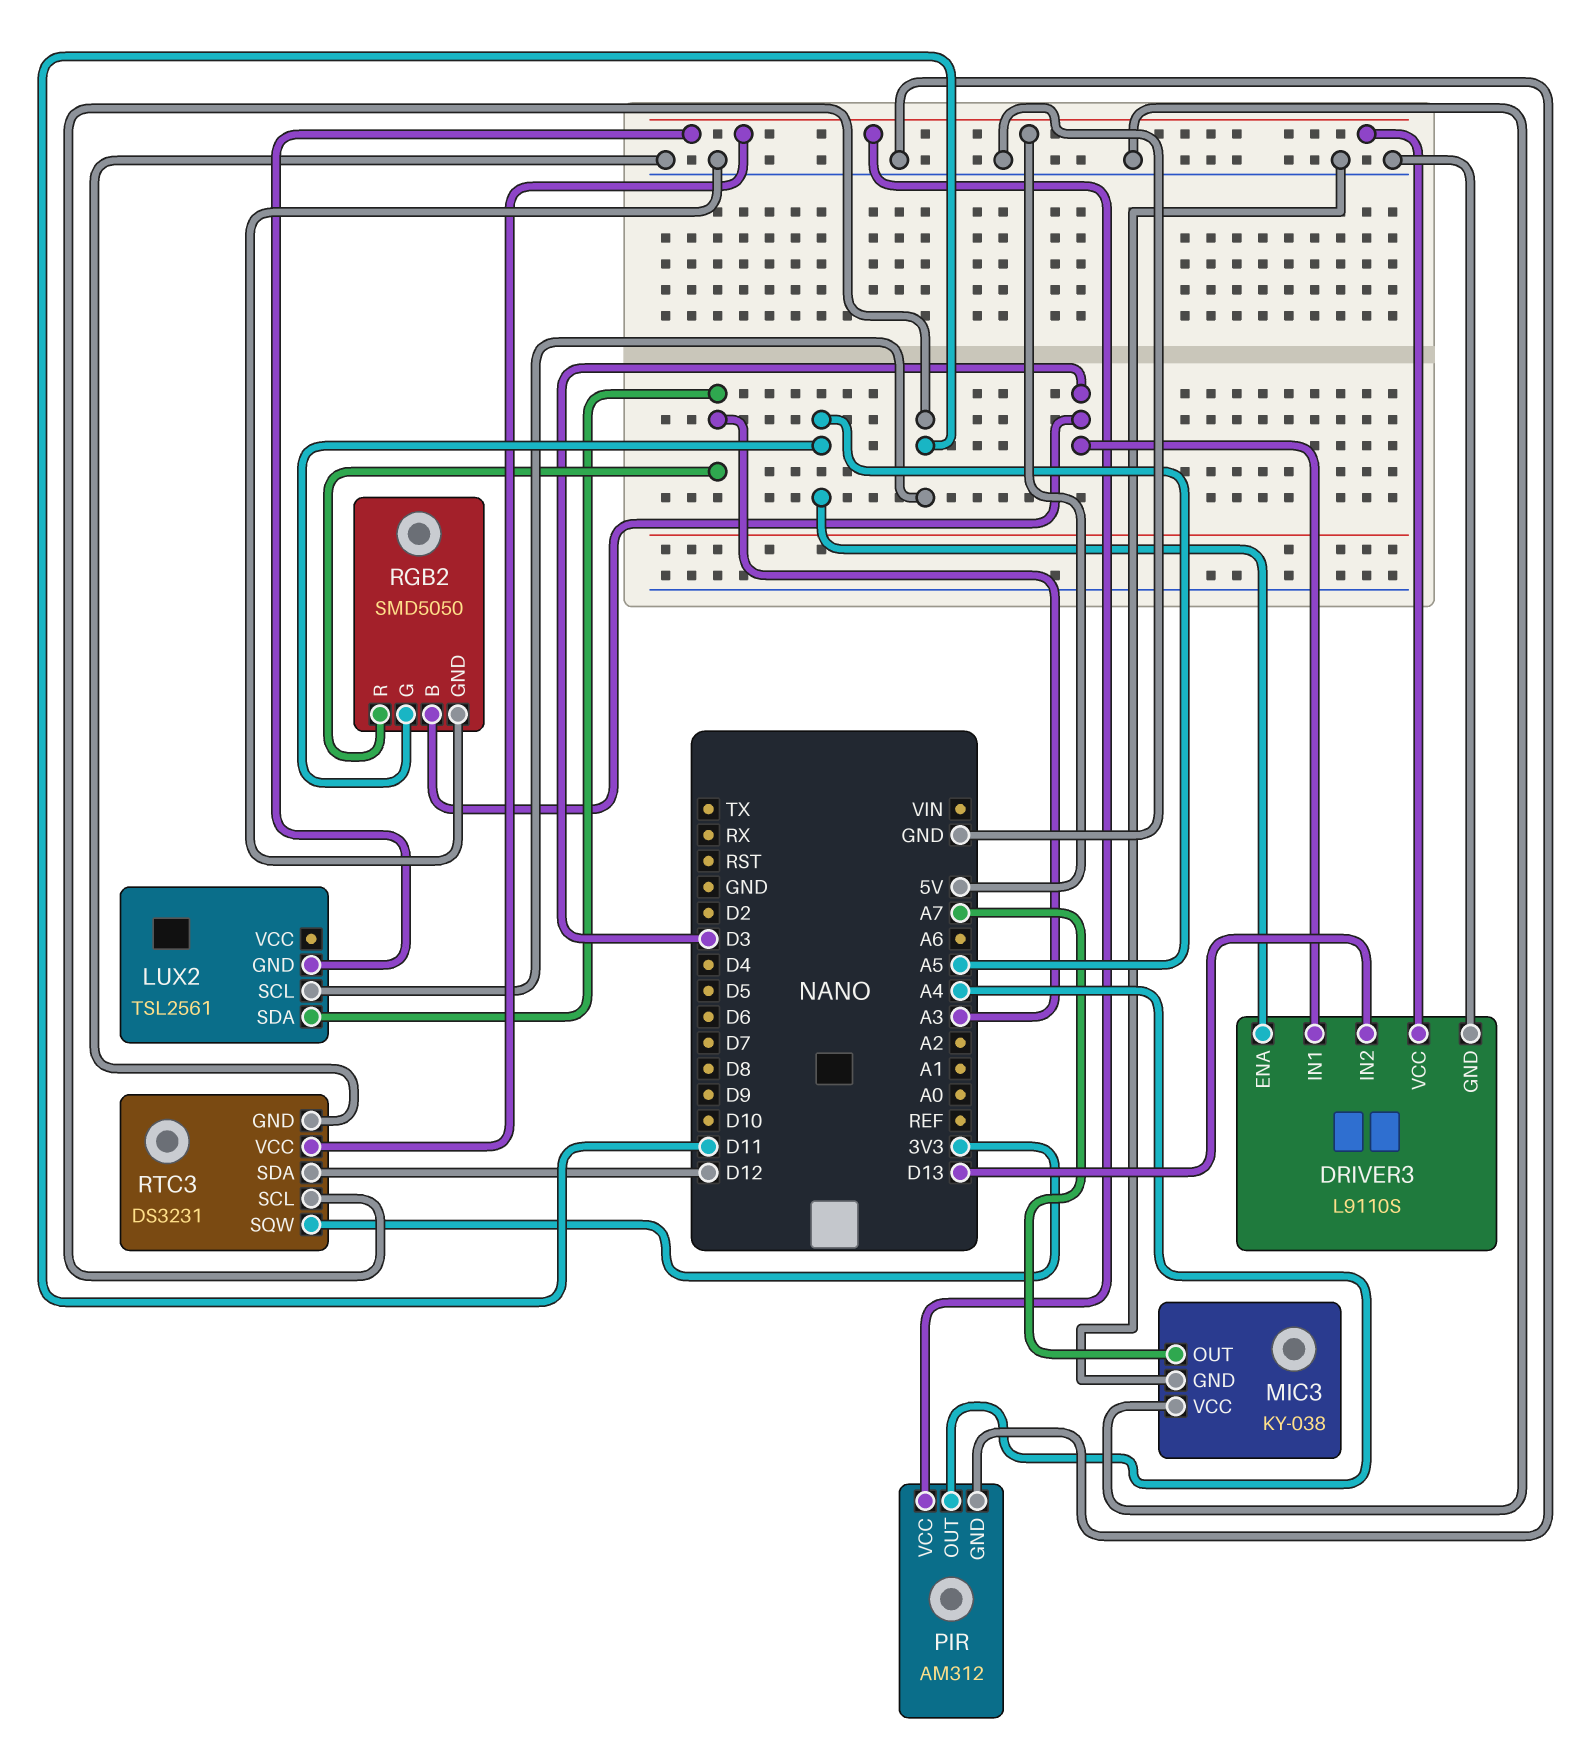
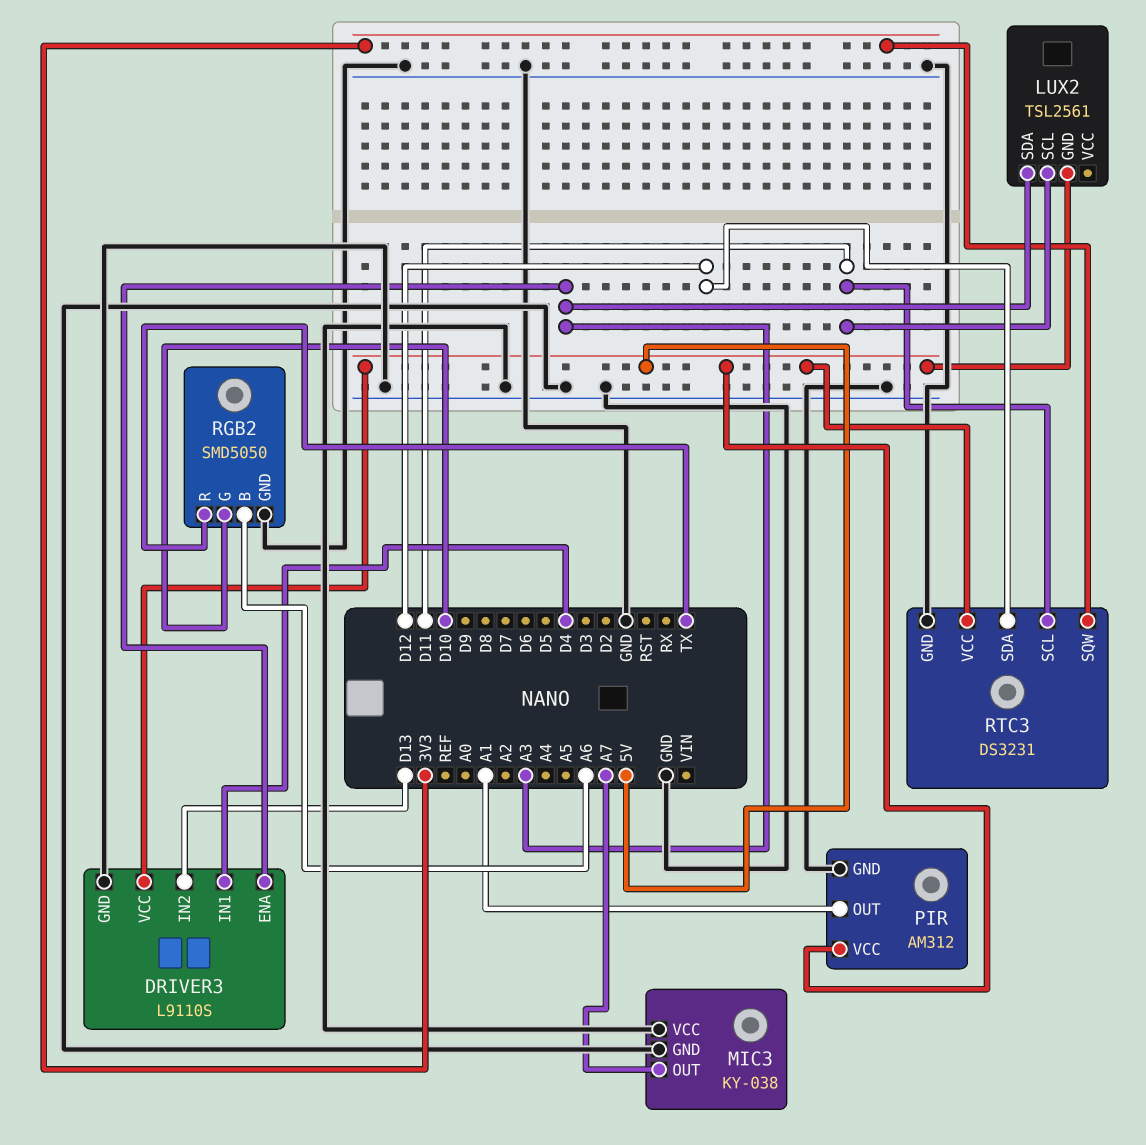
DRIVER3 pin ENA: A5 -> A3
DRIVER3 pin IN1: D3 -> D4
PIR pin OUT: A4 -> A1
RGB2 pin B: D3 -> A6
RGB2 pin G: A5 -> D10
RGB2 pin R: A3 -> TX

